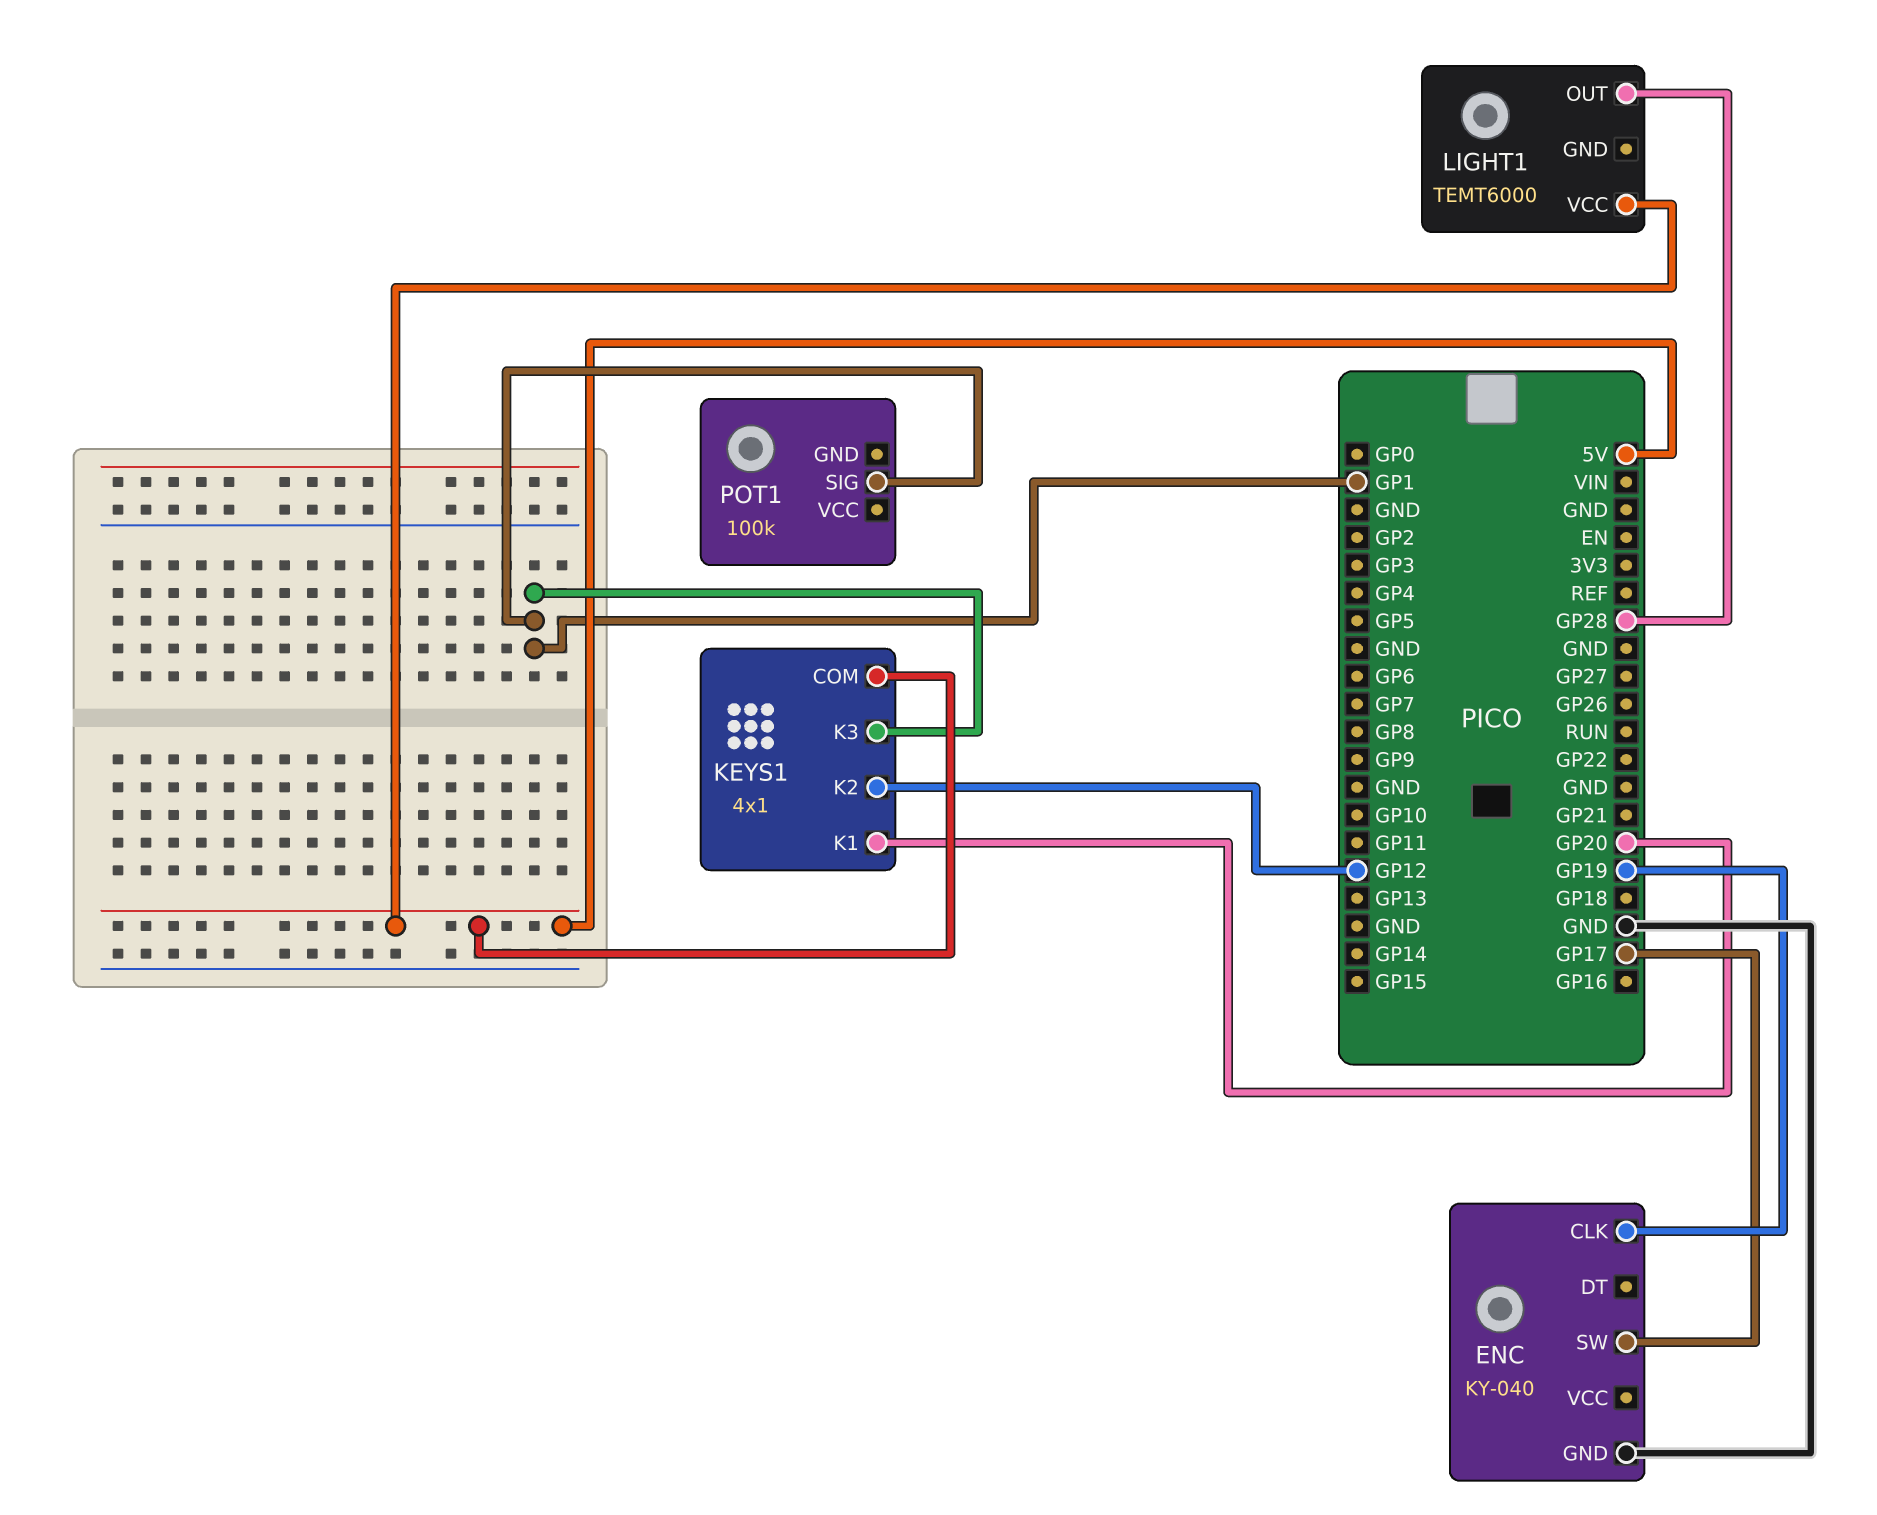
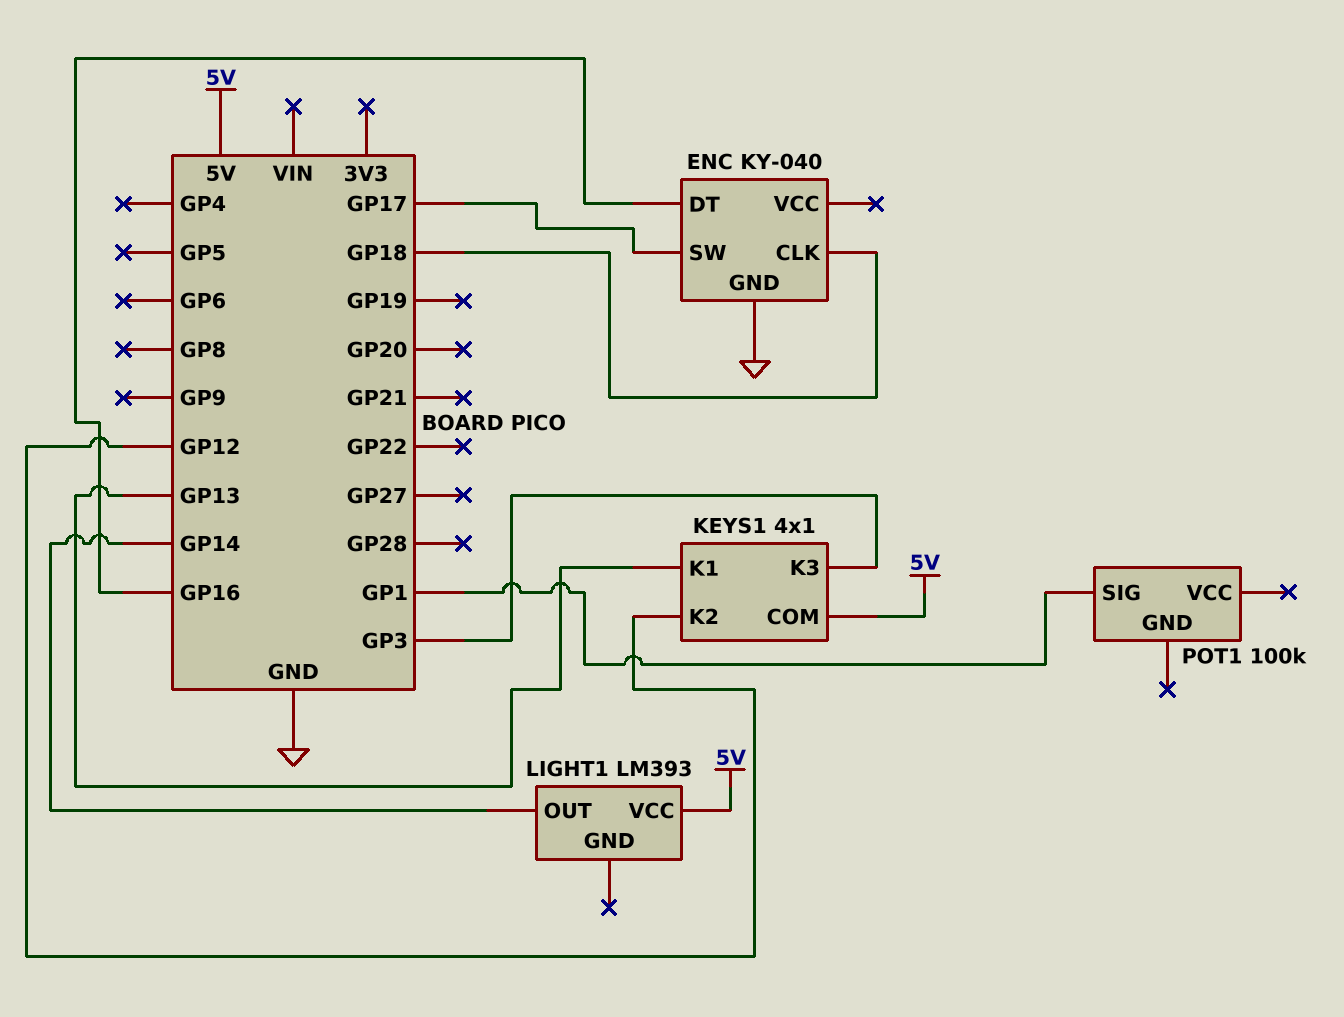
ENC pin CLK: GP19 -> GP18
ENC pin DT: none -> GP16
KEYS1 pin K1: GP20 -> GP13
KEYS1 pin K3: GP1 -> GP3
LIGHT1: TEMT6000 -> LM393
LIGHT1 pin OUT: GP28 -> GP14

